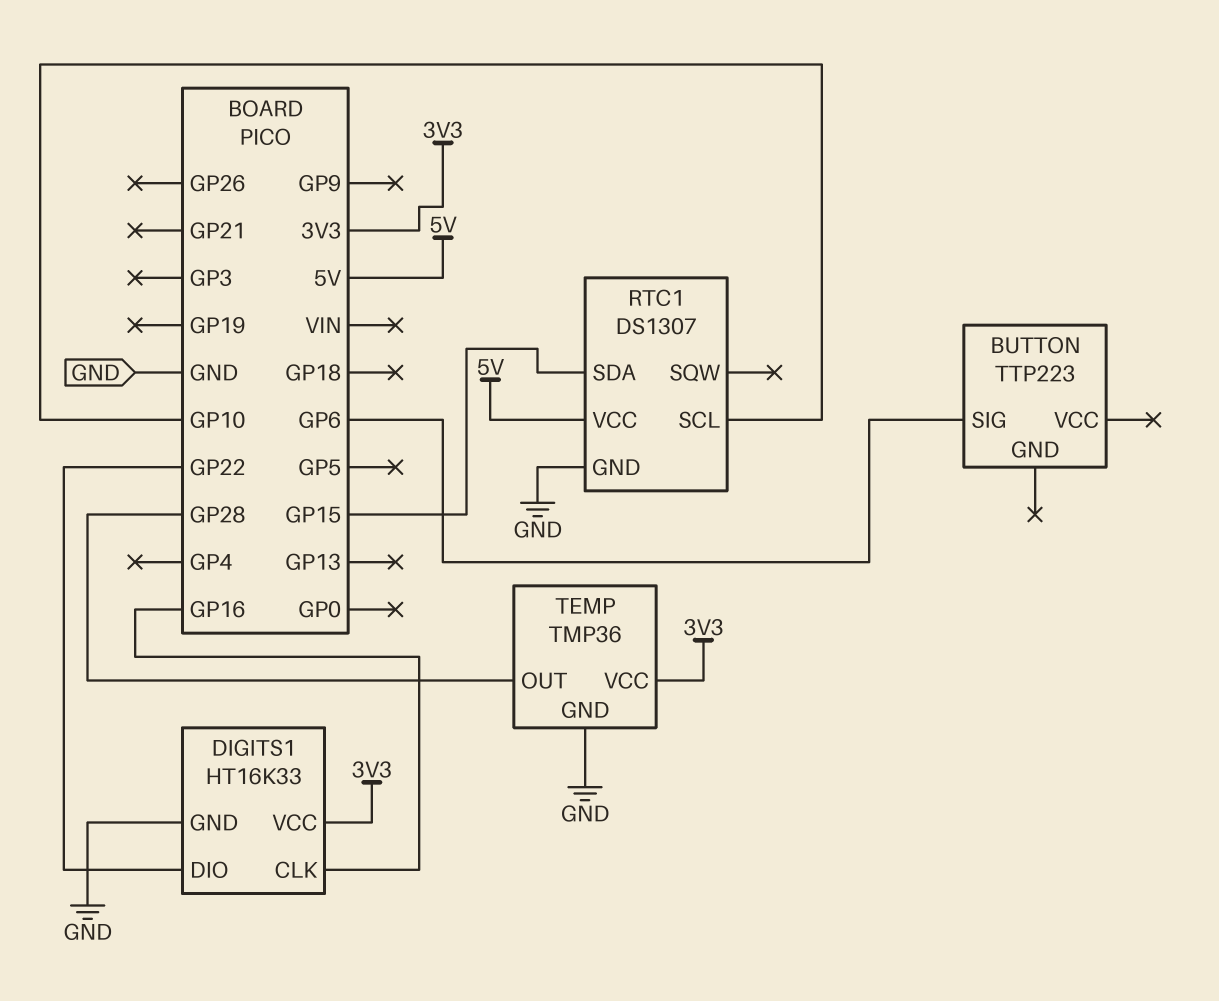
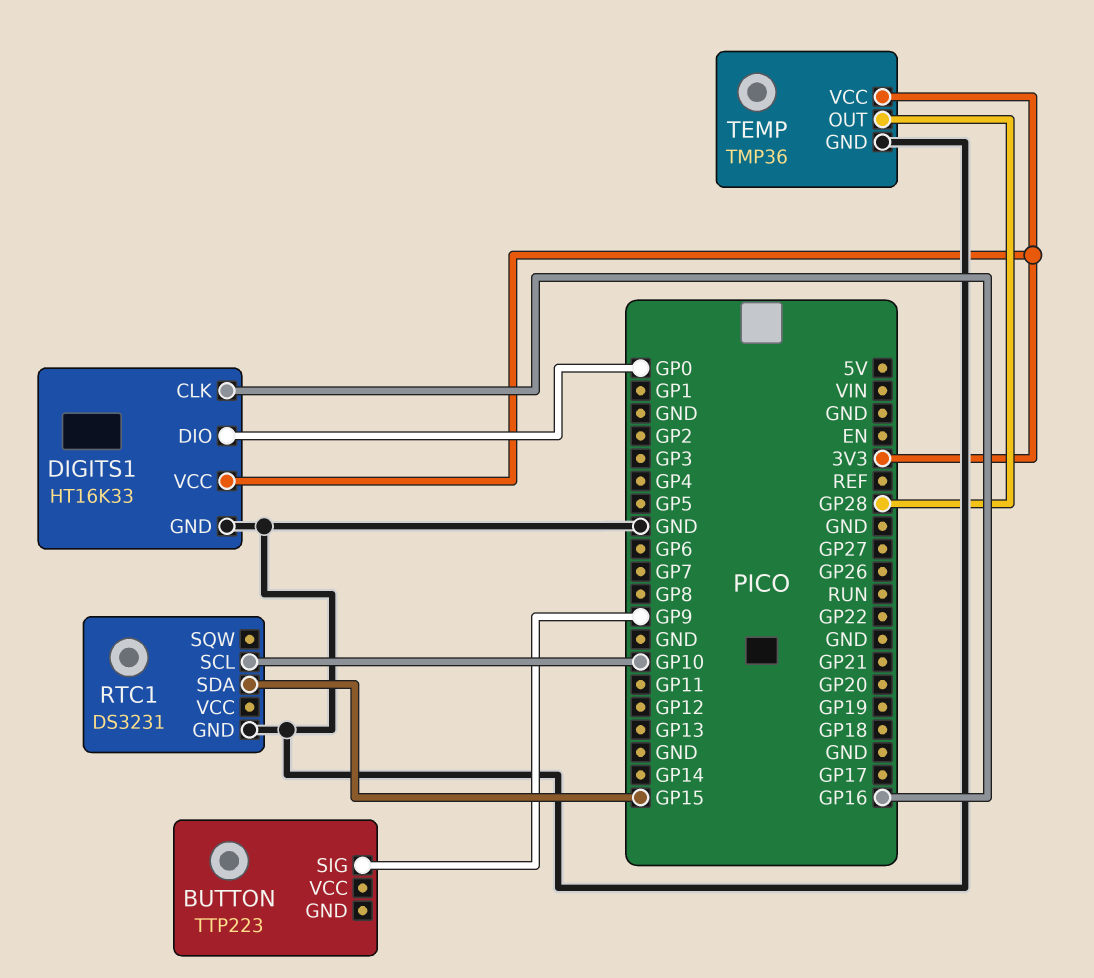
BUTTON pin SIG: GP6 -> GP9
DIGITS1 pin DIO: GP22 -> GP0
RTC1: DS1307 -> DS3231
RTC1 pin VCC: 5V -> none

